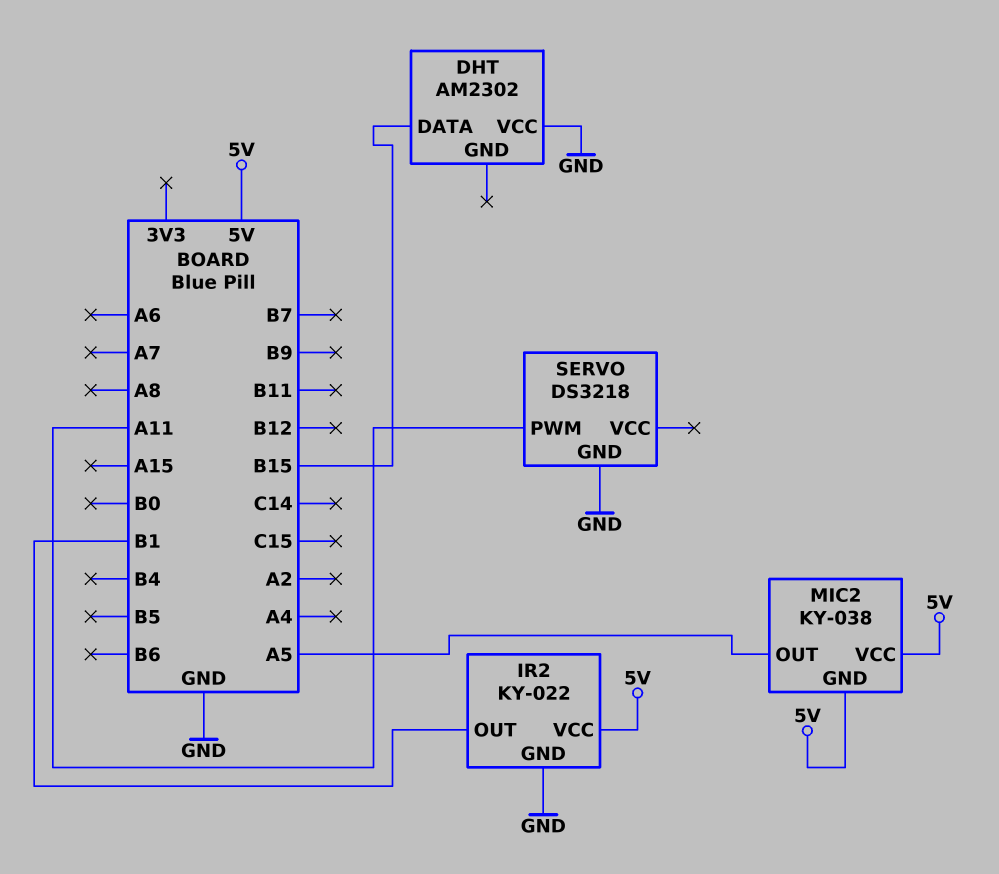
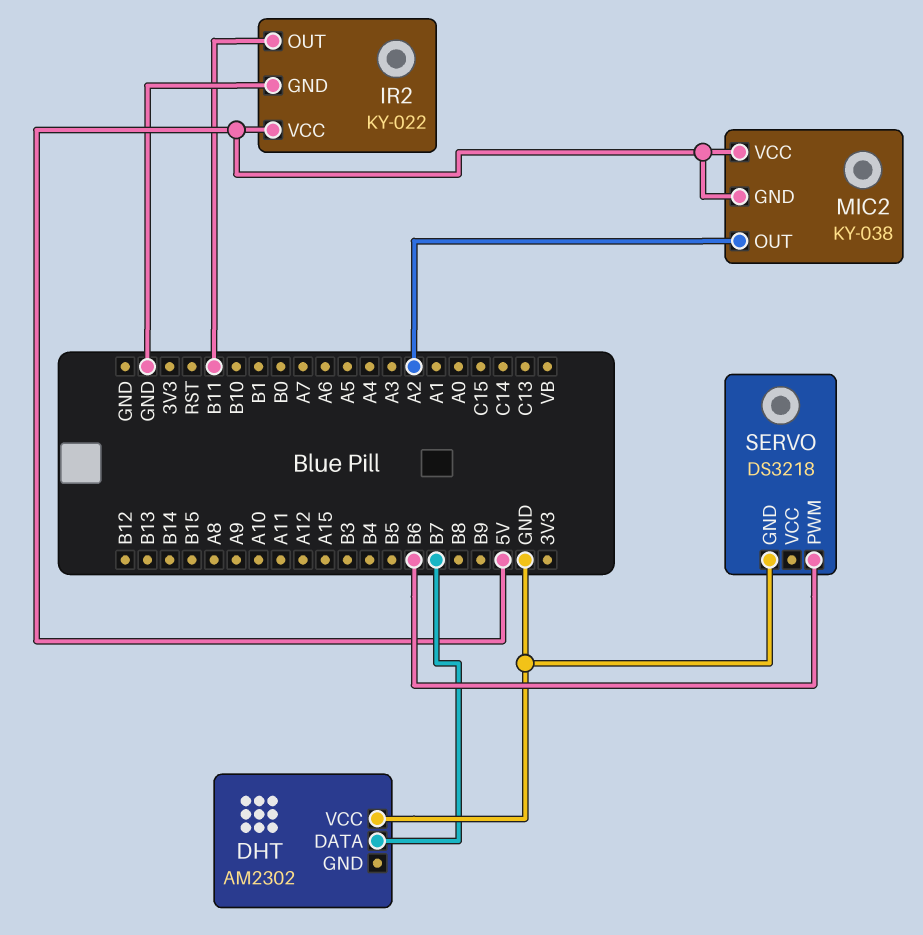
DHT pin DATA: B15 -> B7
IR2 pin OUT: B1 -> B11
MIC2 pin OUT: A5 -> A2
SERVO pin PWM: A11 -> B6

